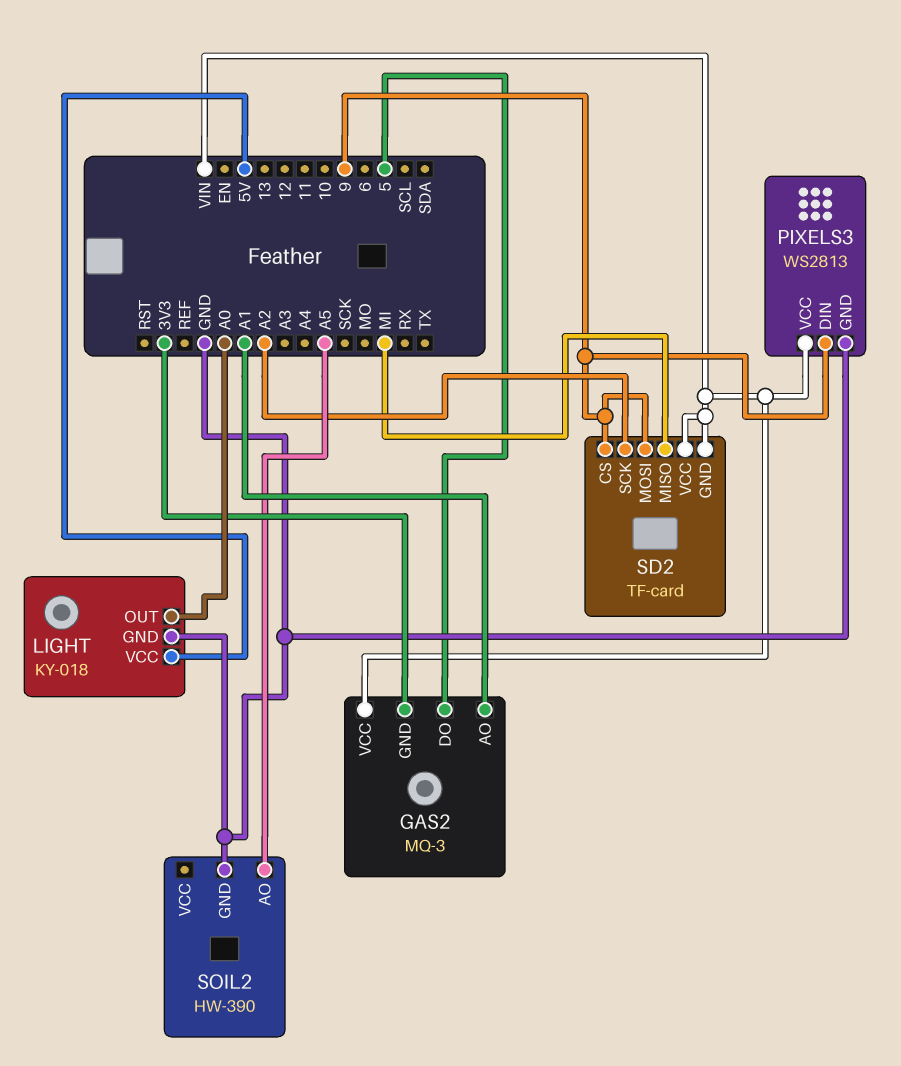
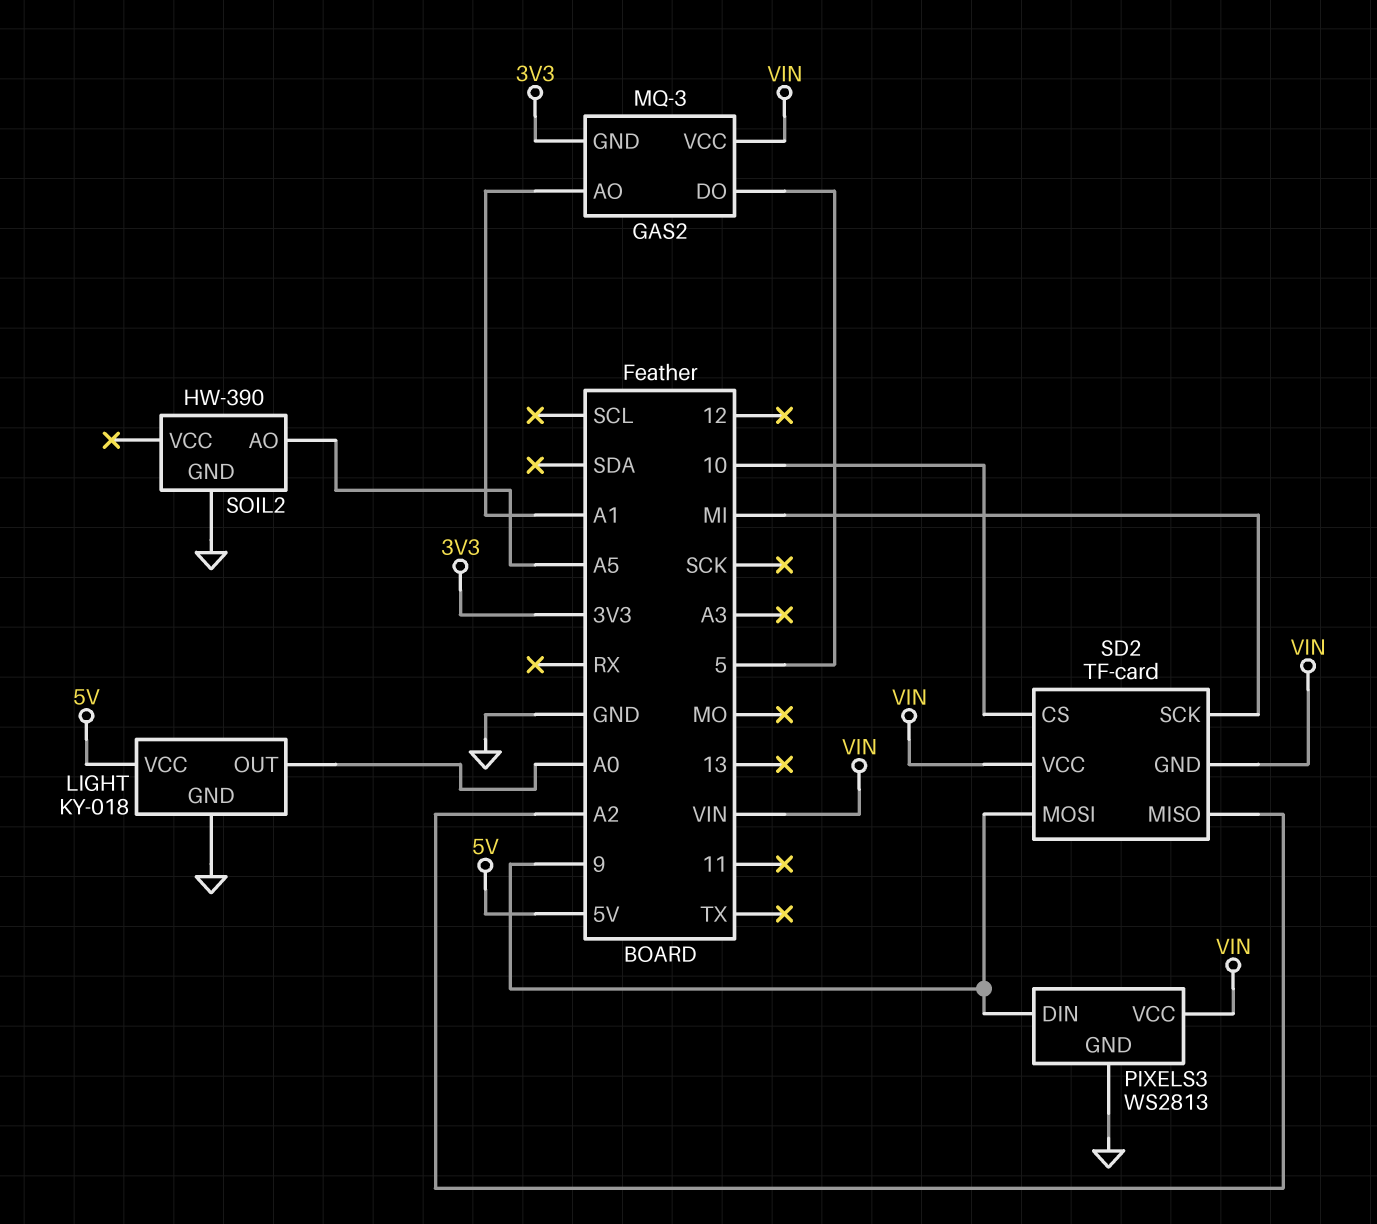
SD2 pin CS: 9 -> 10
SD2 pin MISO: MI -> A2
SD2 pin SCK: A2 -> MI

